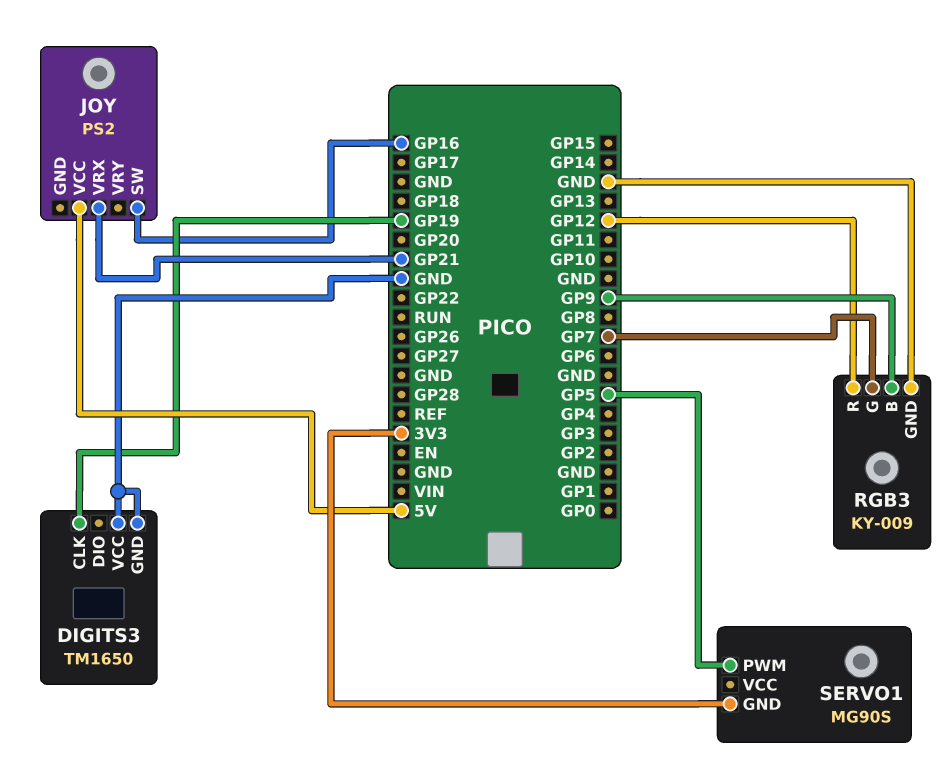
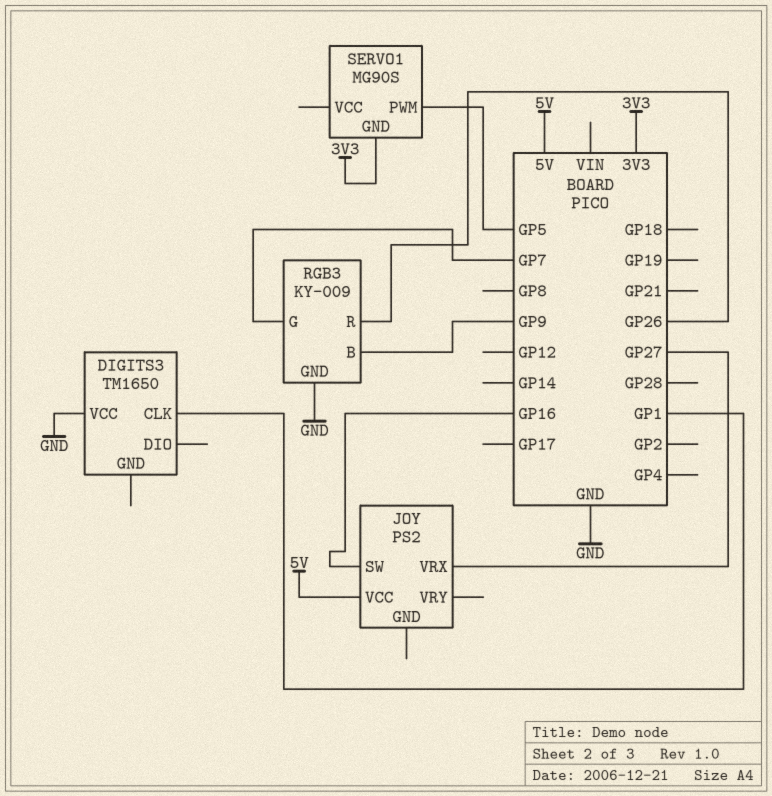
DIGITS3 pin CLK: GP19 -> GP1
DIGITS3 pin GND: GND -> none
JOY pin VRX: GP21 -> GP27
RGB3 pin R: GP12 -> GP26

